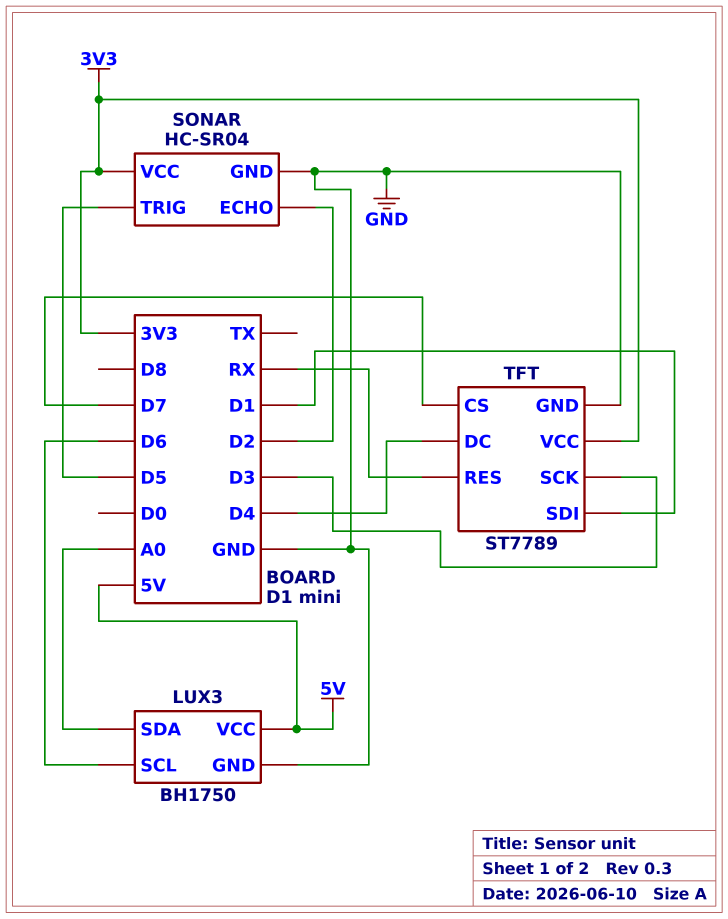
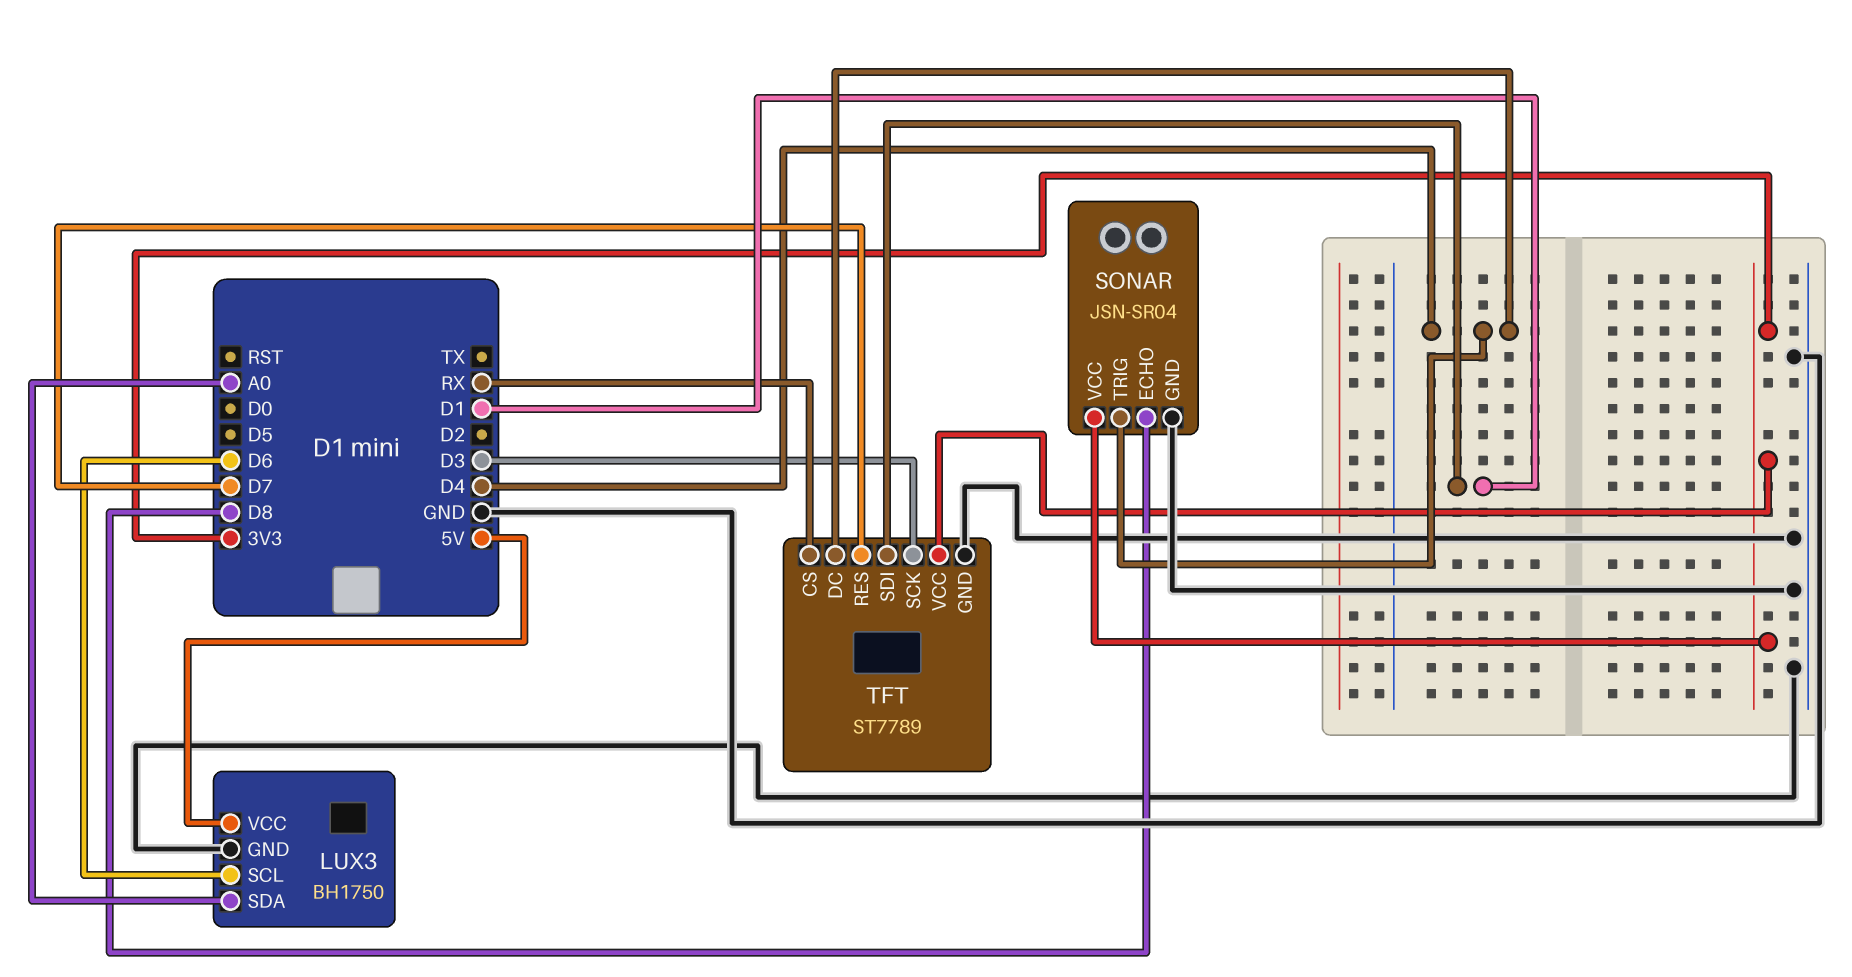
SONAR: HC-SR04 -> JSN-SR04
SONAR pin ECHO: D2 -> D8
SONAR pin TRIG: D5 -> D4
TFT pin CS: D7 -> RX
TFT pin RES: RX -> D7

